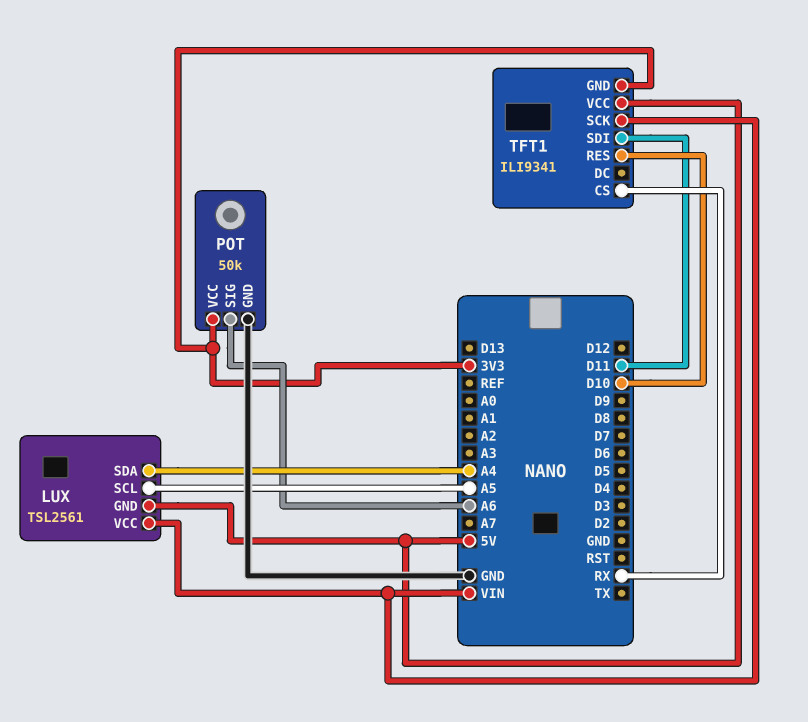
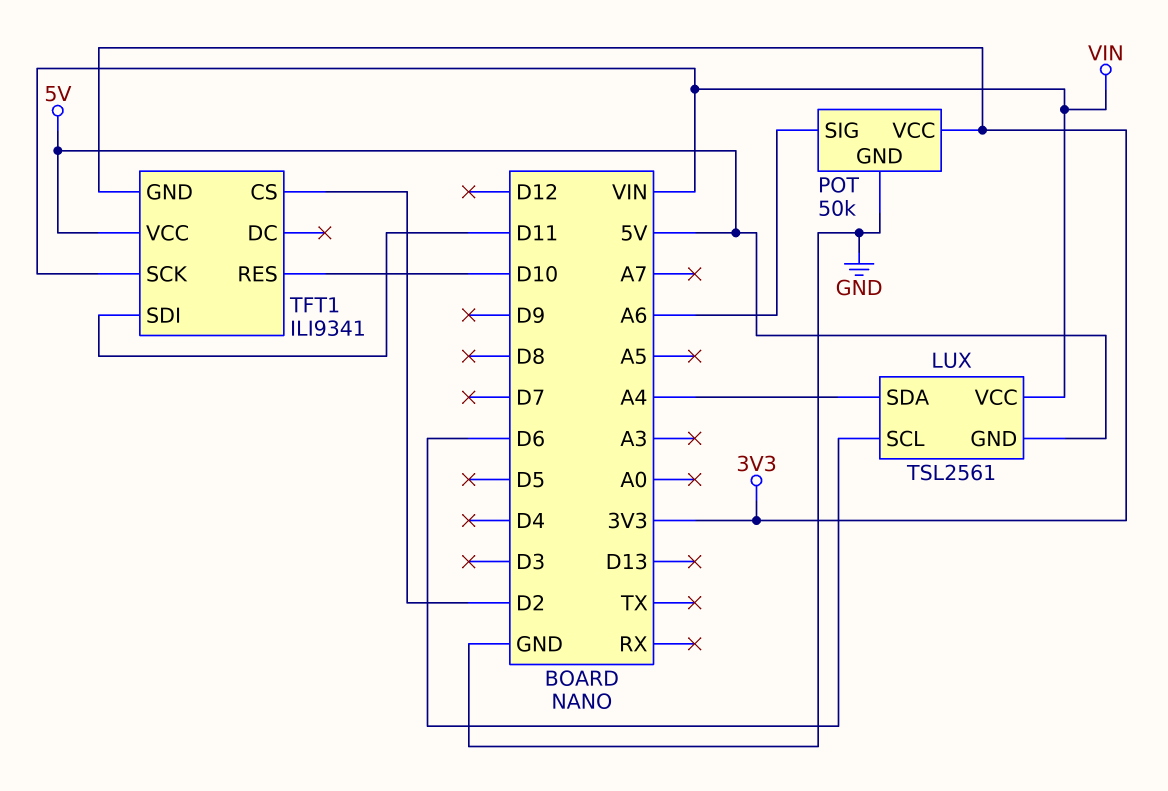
LUX pin SCL: A5 -> D6
TFT1 pin CS: RX -> D2

